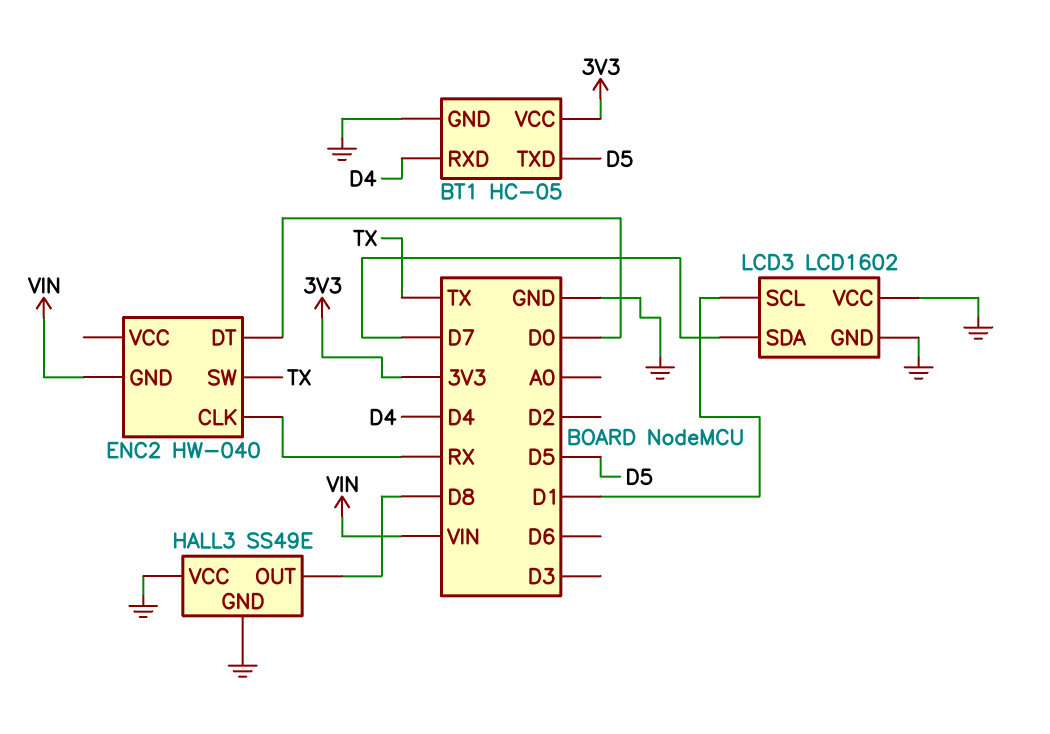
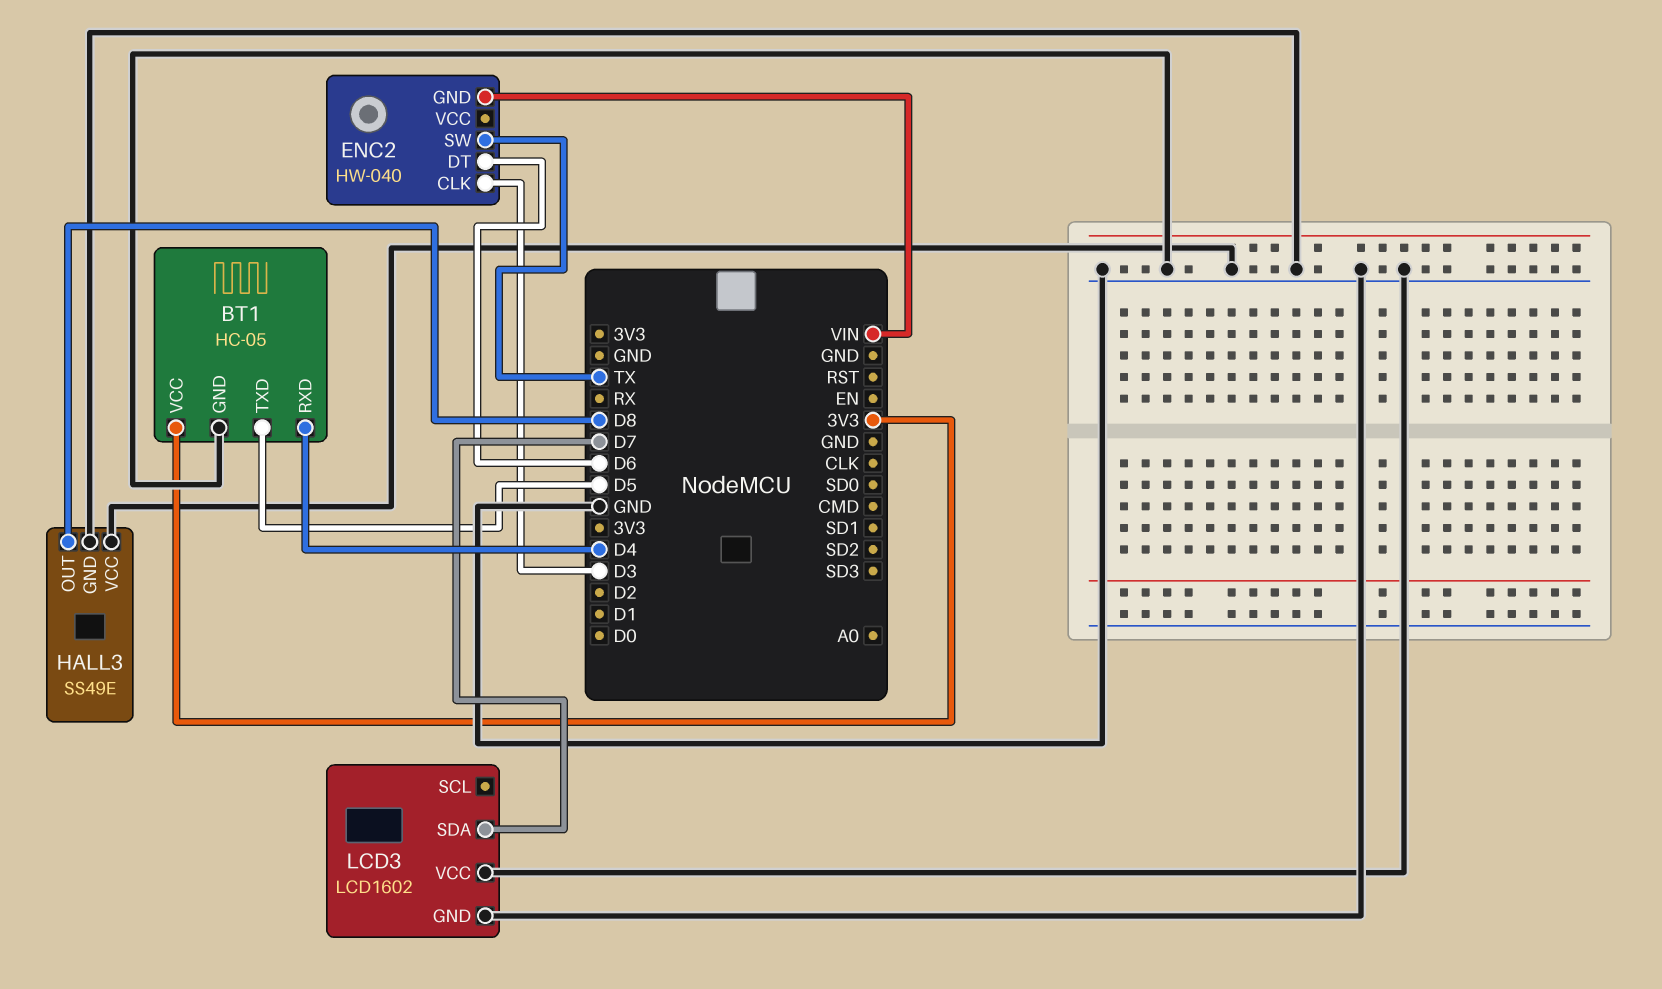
ENC2 pin CLK: RX -> D3
ENC2 pin DT: D0 -> D6
LCD3 pin SCL: D1 -> none

